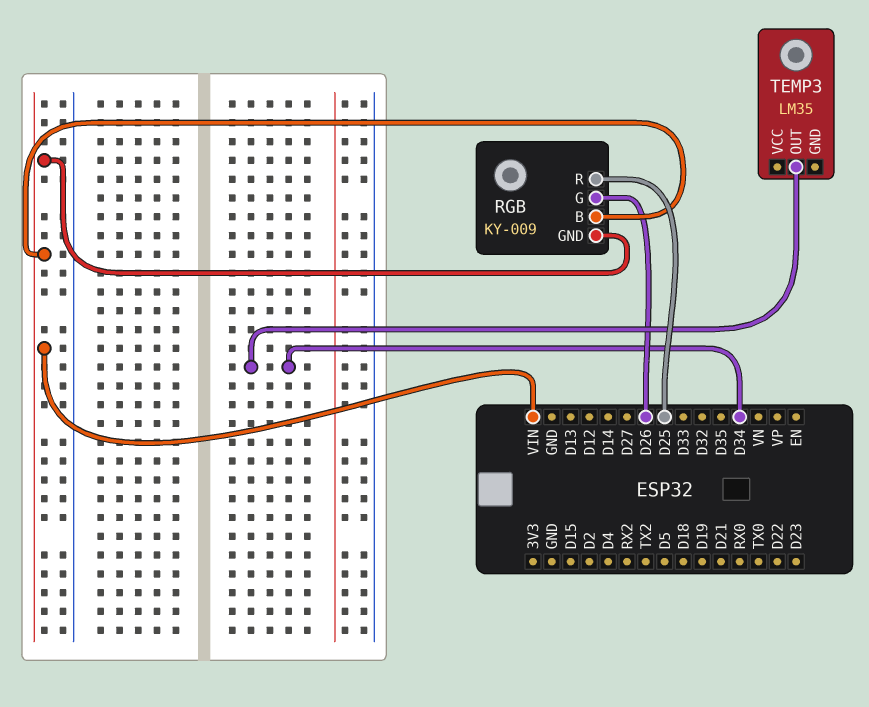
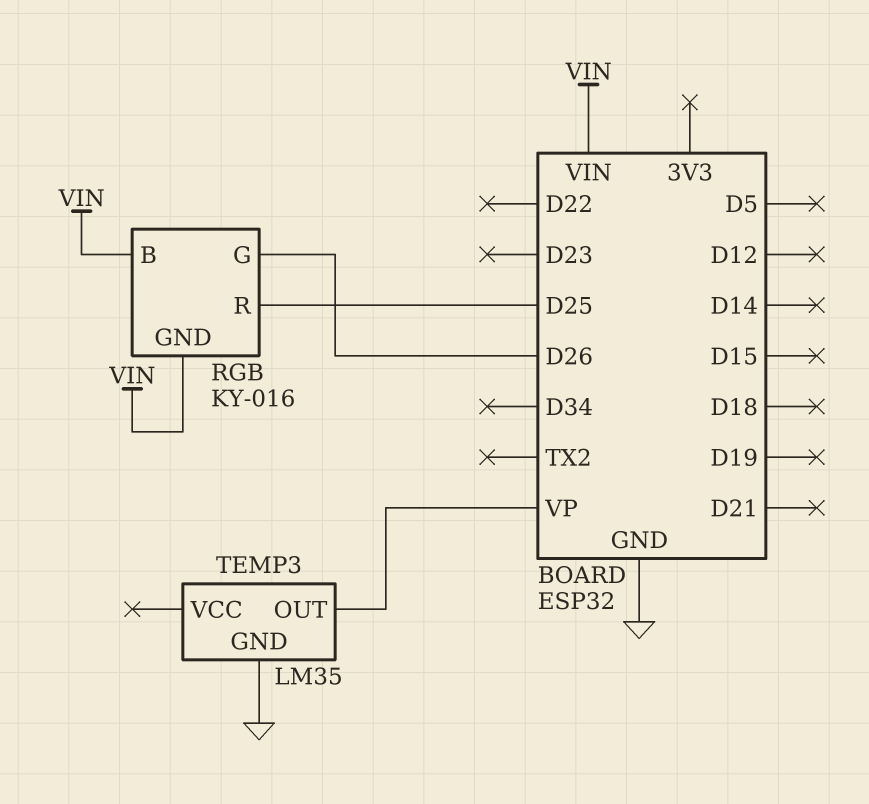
RGB: KY-009 -> KY-016
TEMP3 pin GND: none -> GND
TEMP3 pin OUT: D34 -> VP

